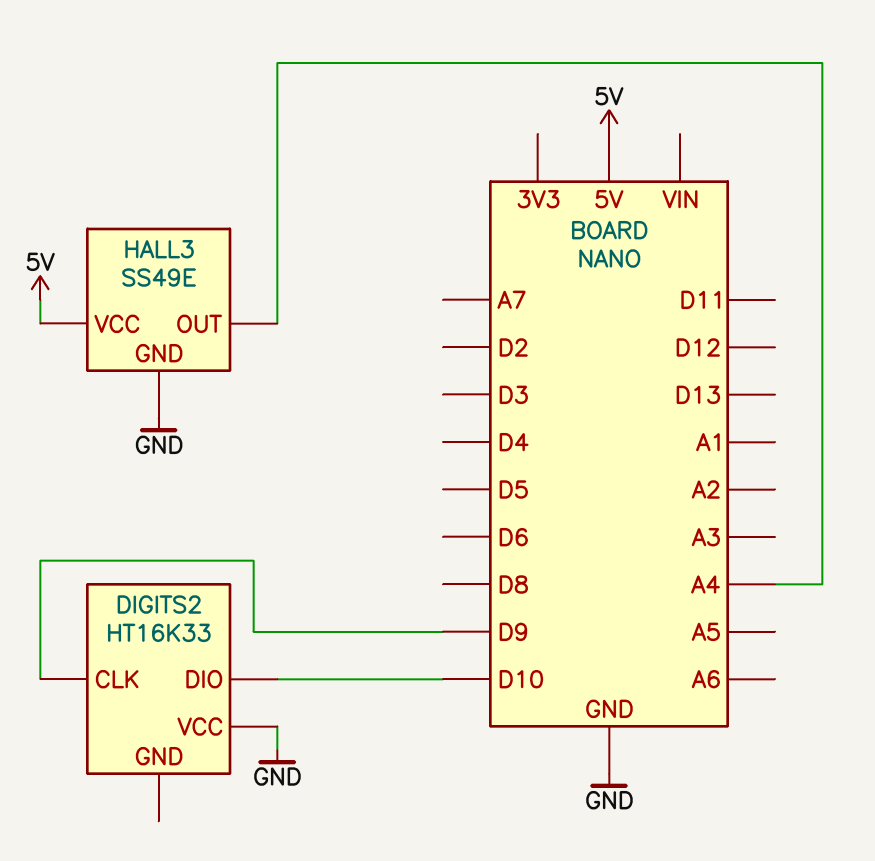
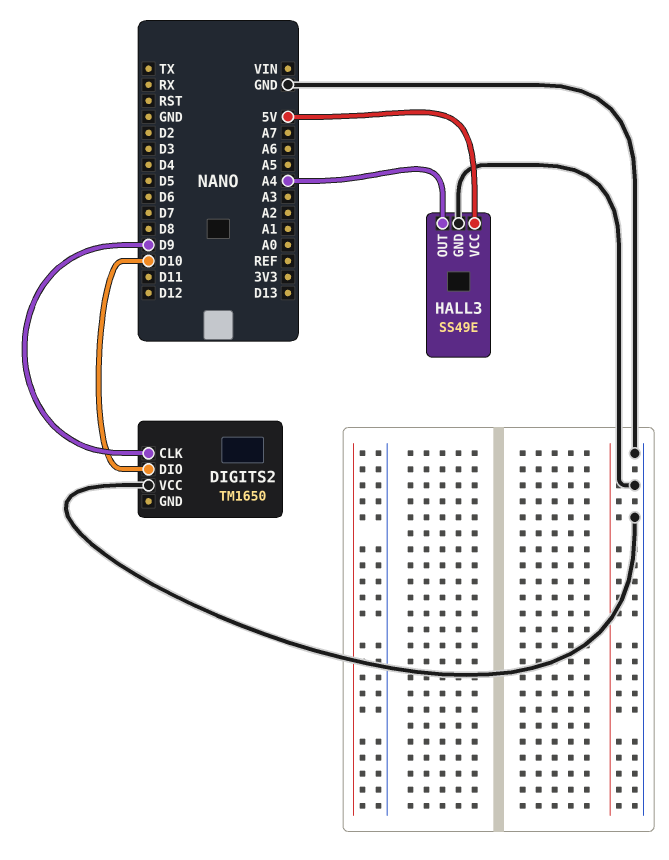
DIGITS2: HT16K33 -> TM1650

